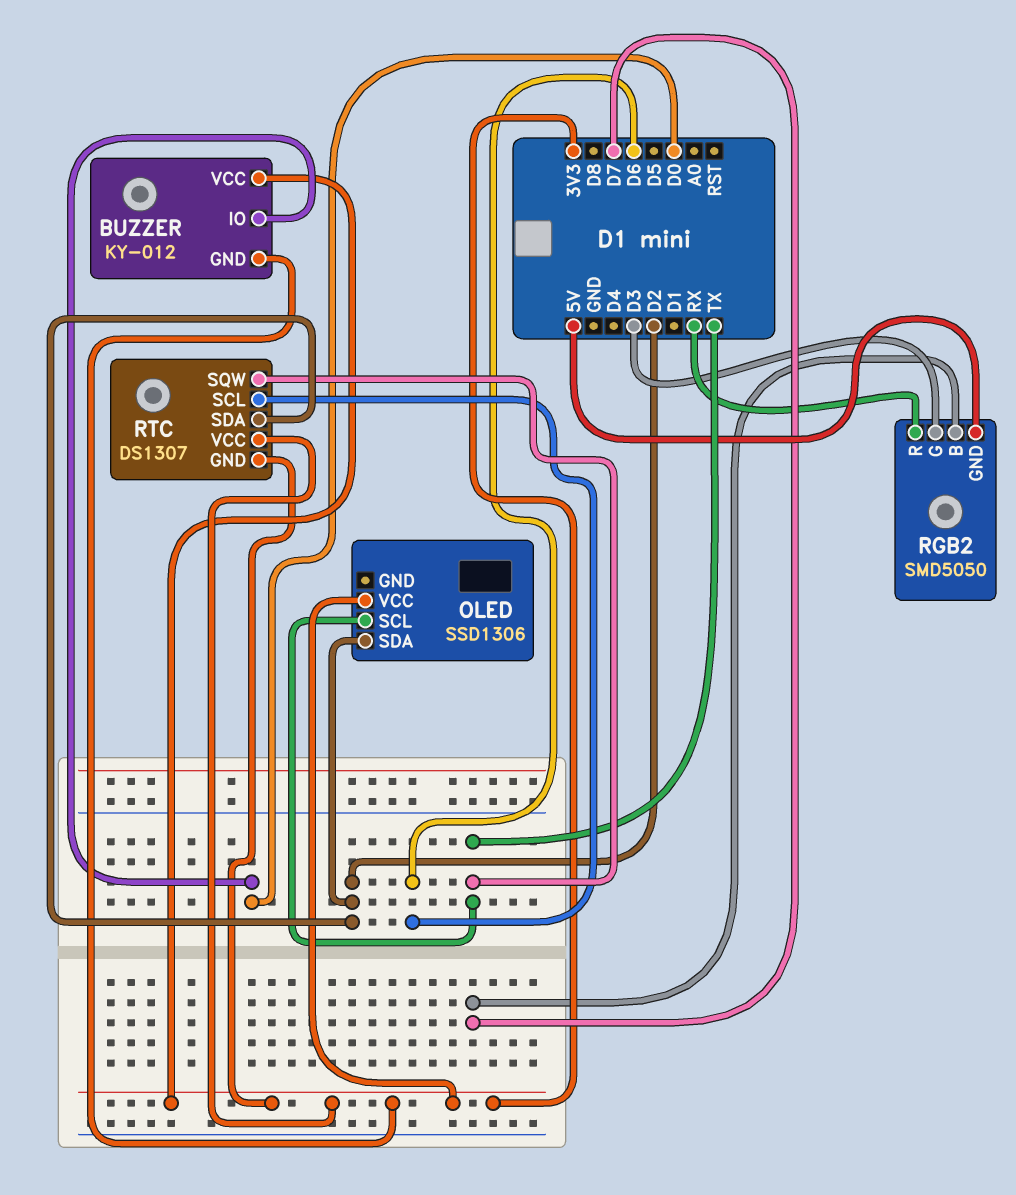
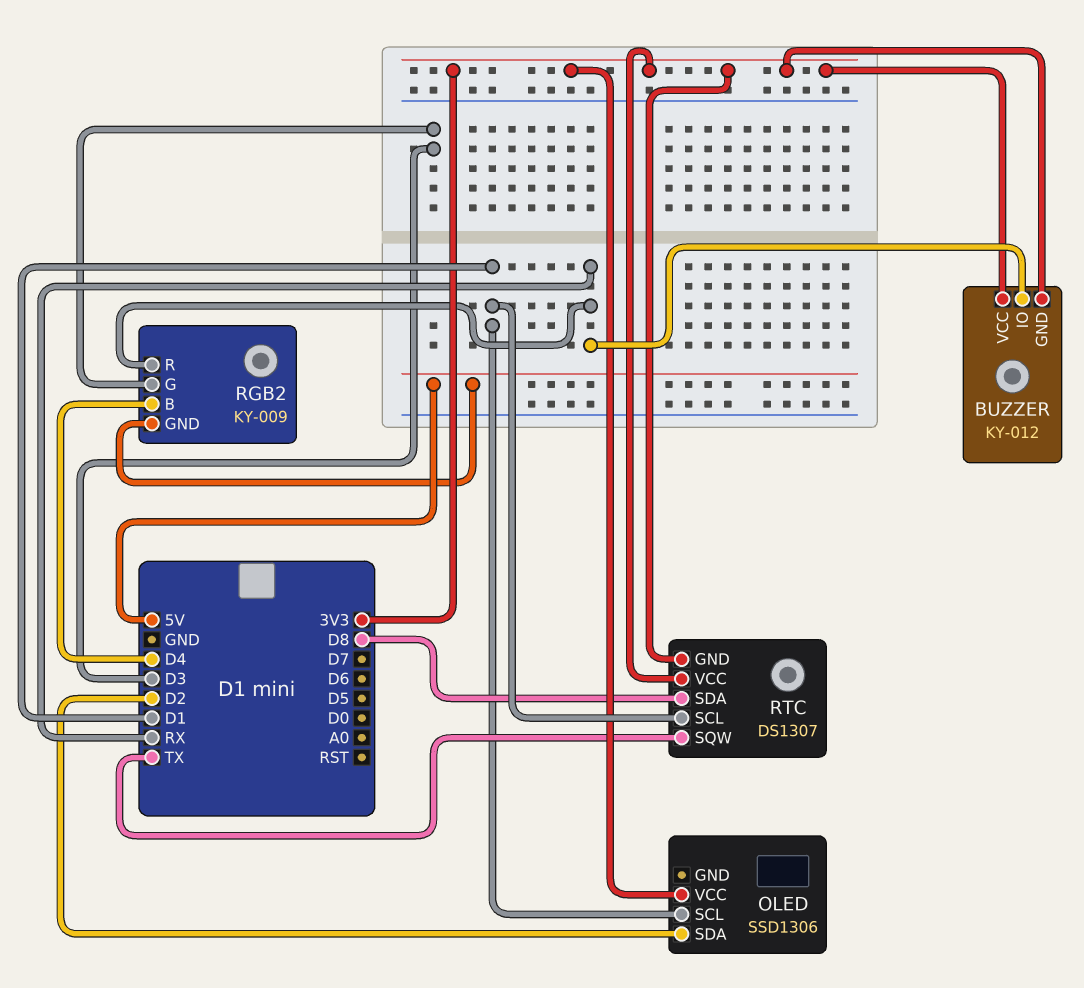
BUZZER pin IO: D0 -> RX
OLED pin SCL: TX -> D1
RGB2: SMD5050 -> KY-009
RGB2 pin B: D7 -> D4
RTC pin SCL: D6 -> D1
RTC pin SDA: D2 -> D8

